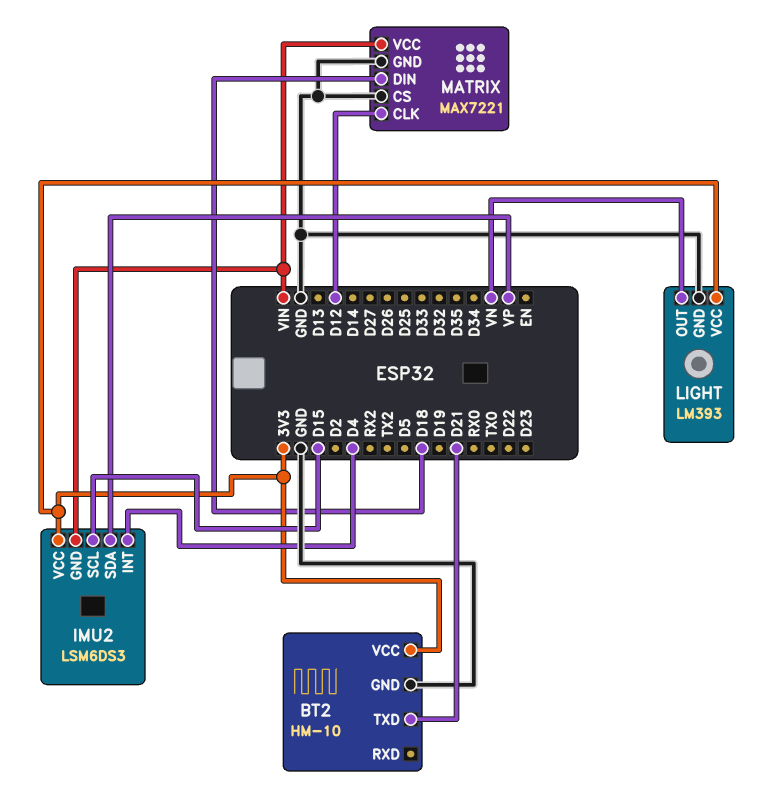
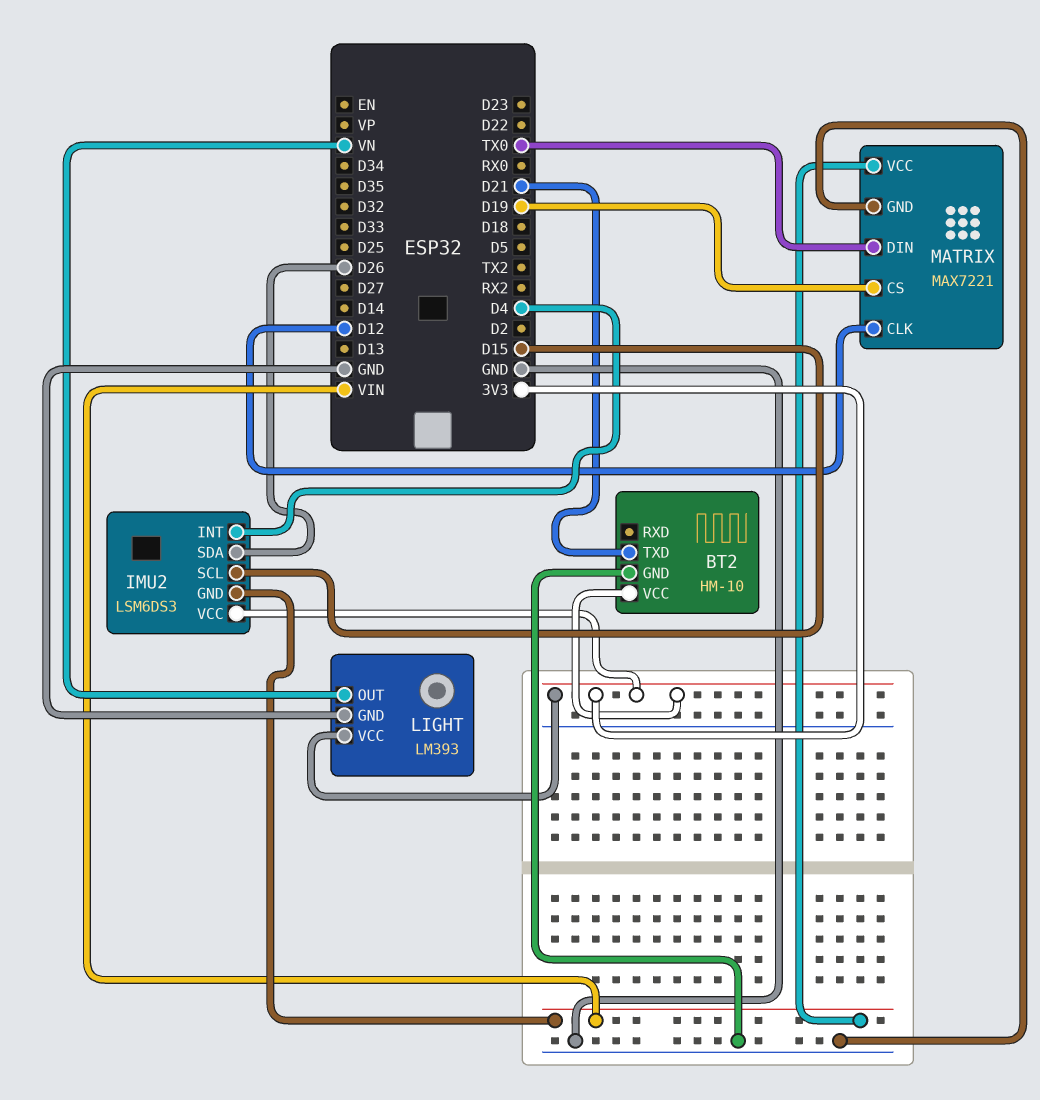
IMU2 pin SDA: VP -> D26
MATRIX pin CS: GND -> D19
MATRIX pin DIN: D18 -> TX0

